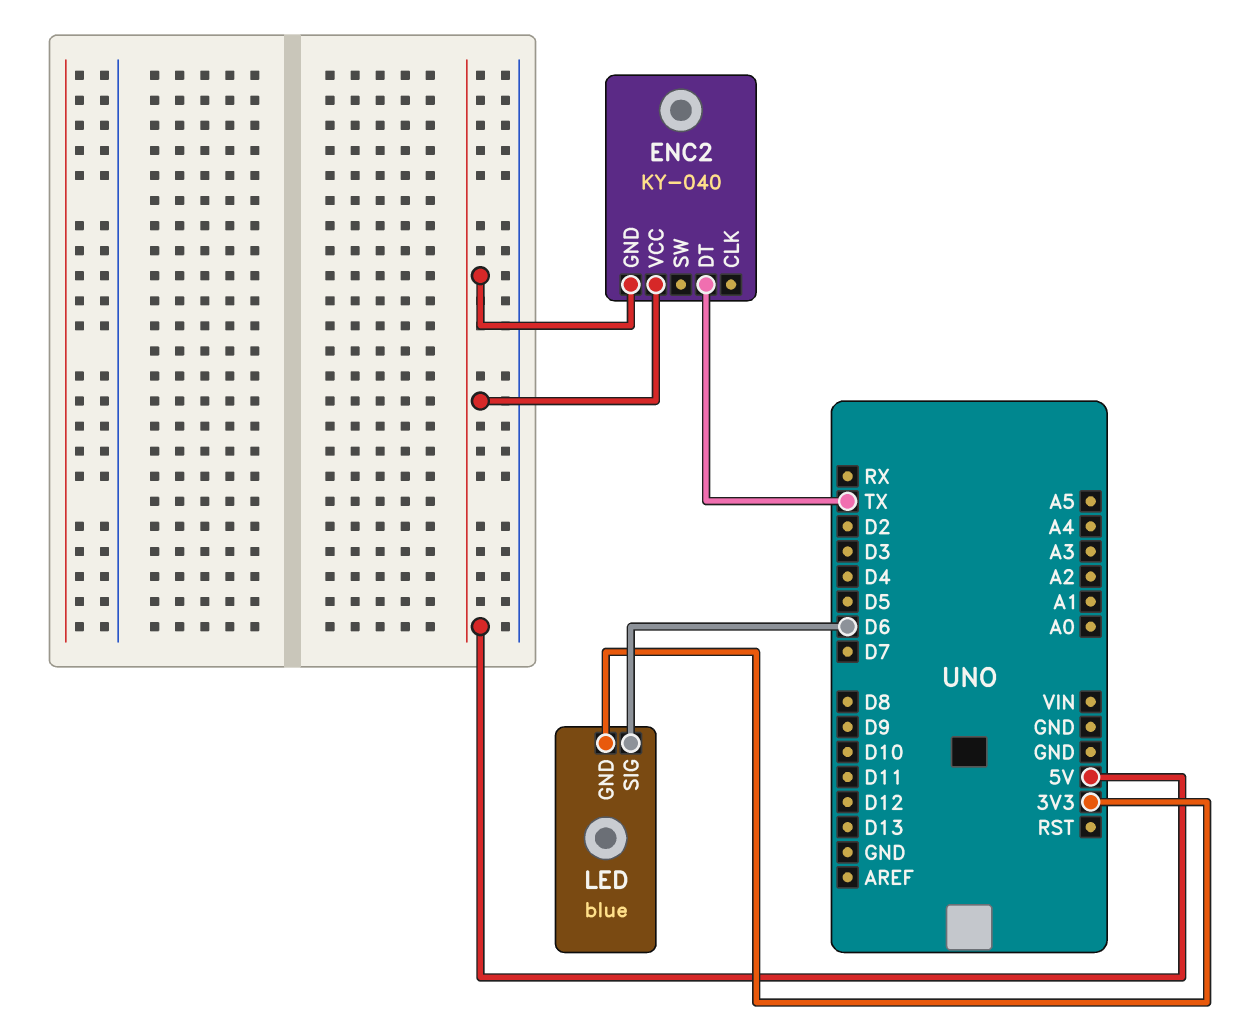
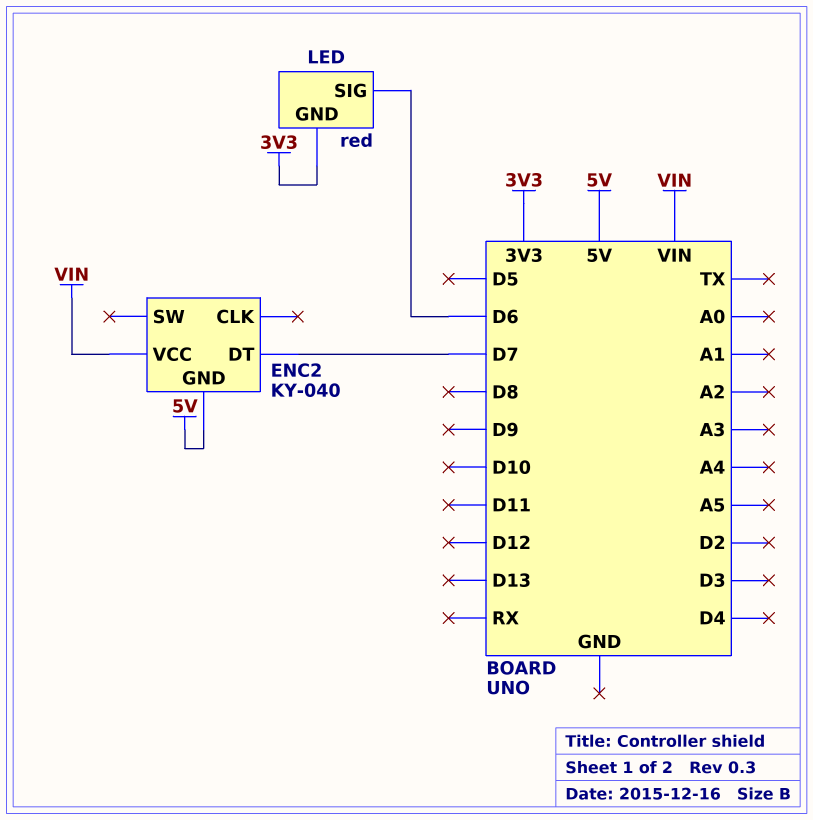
ENC2 pin DT: TX -> D7
ENC2 pin VCC: 5V -> VIN
LED: blue -> red

